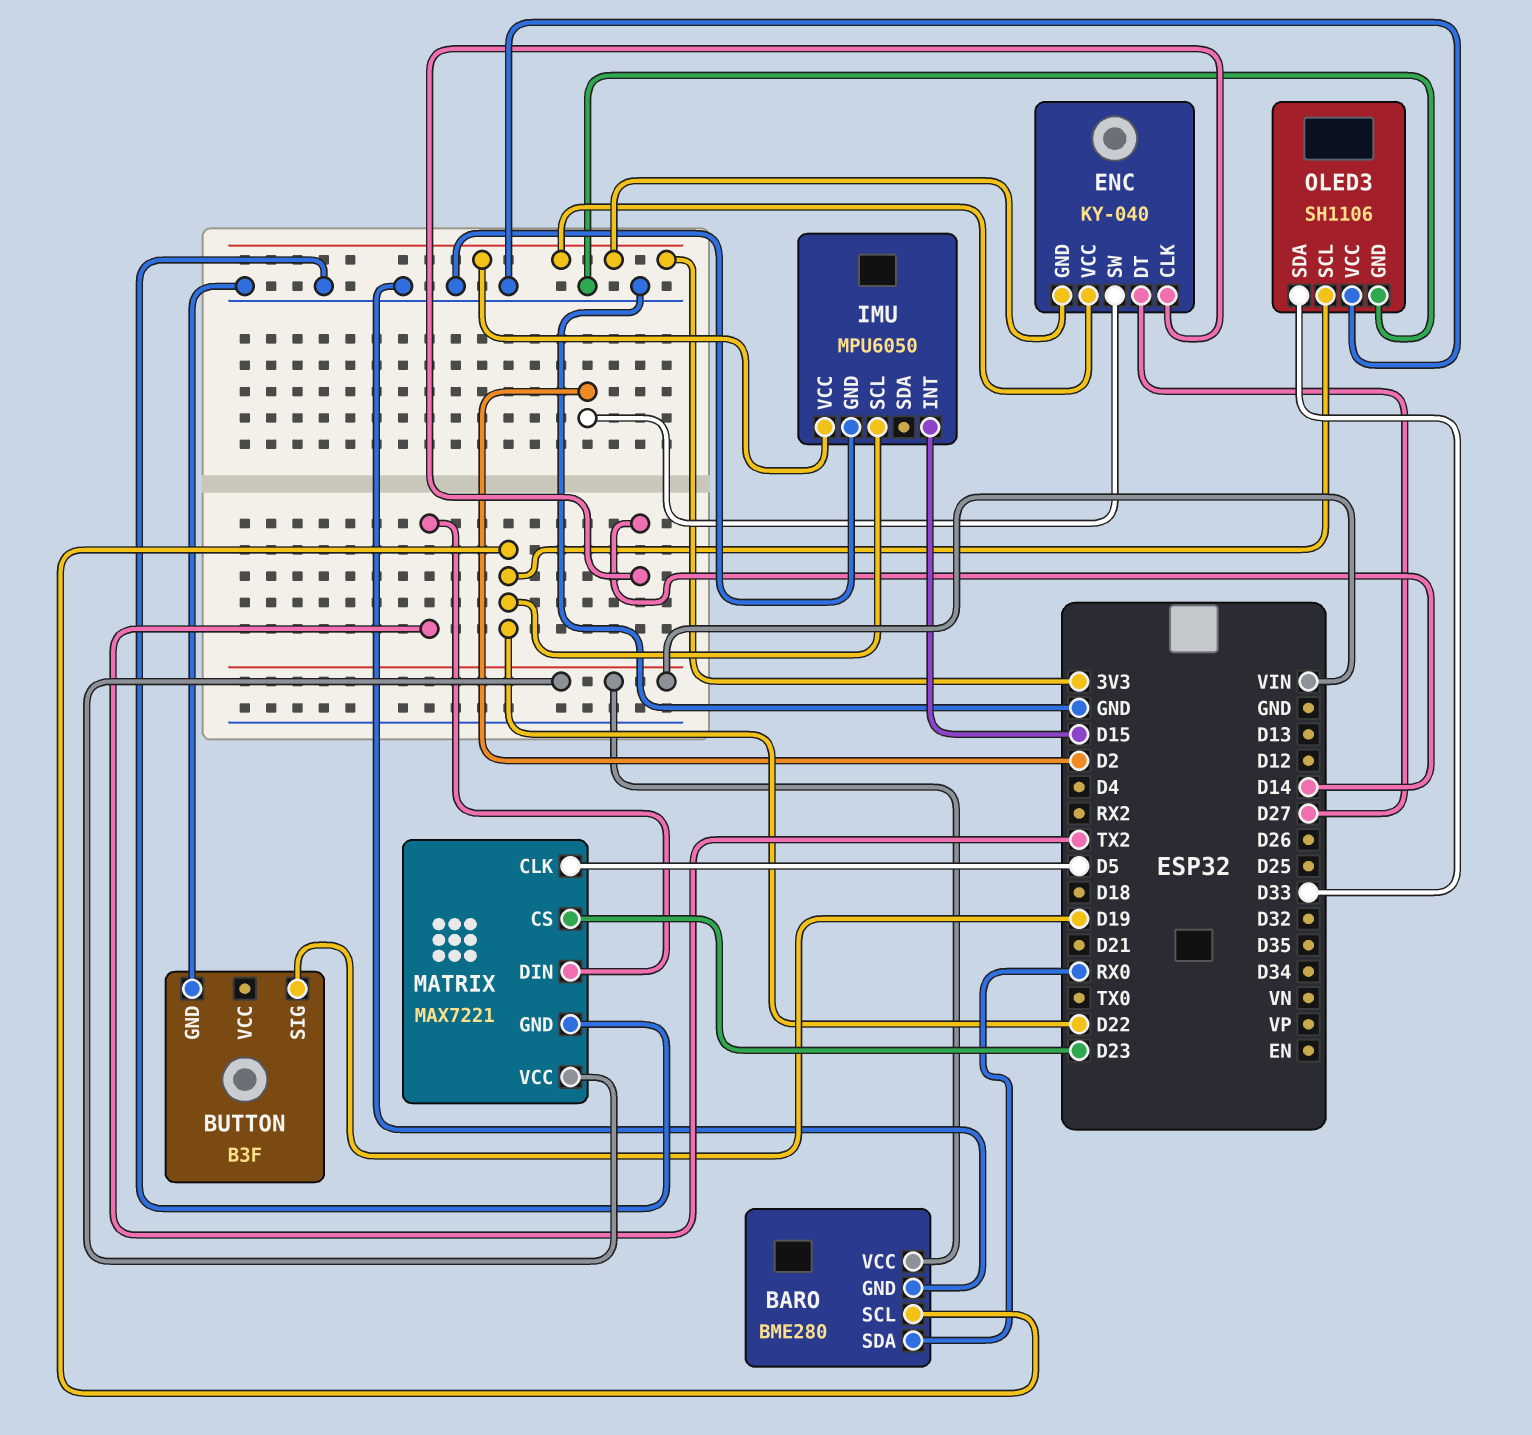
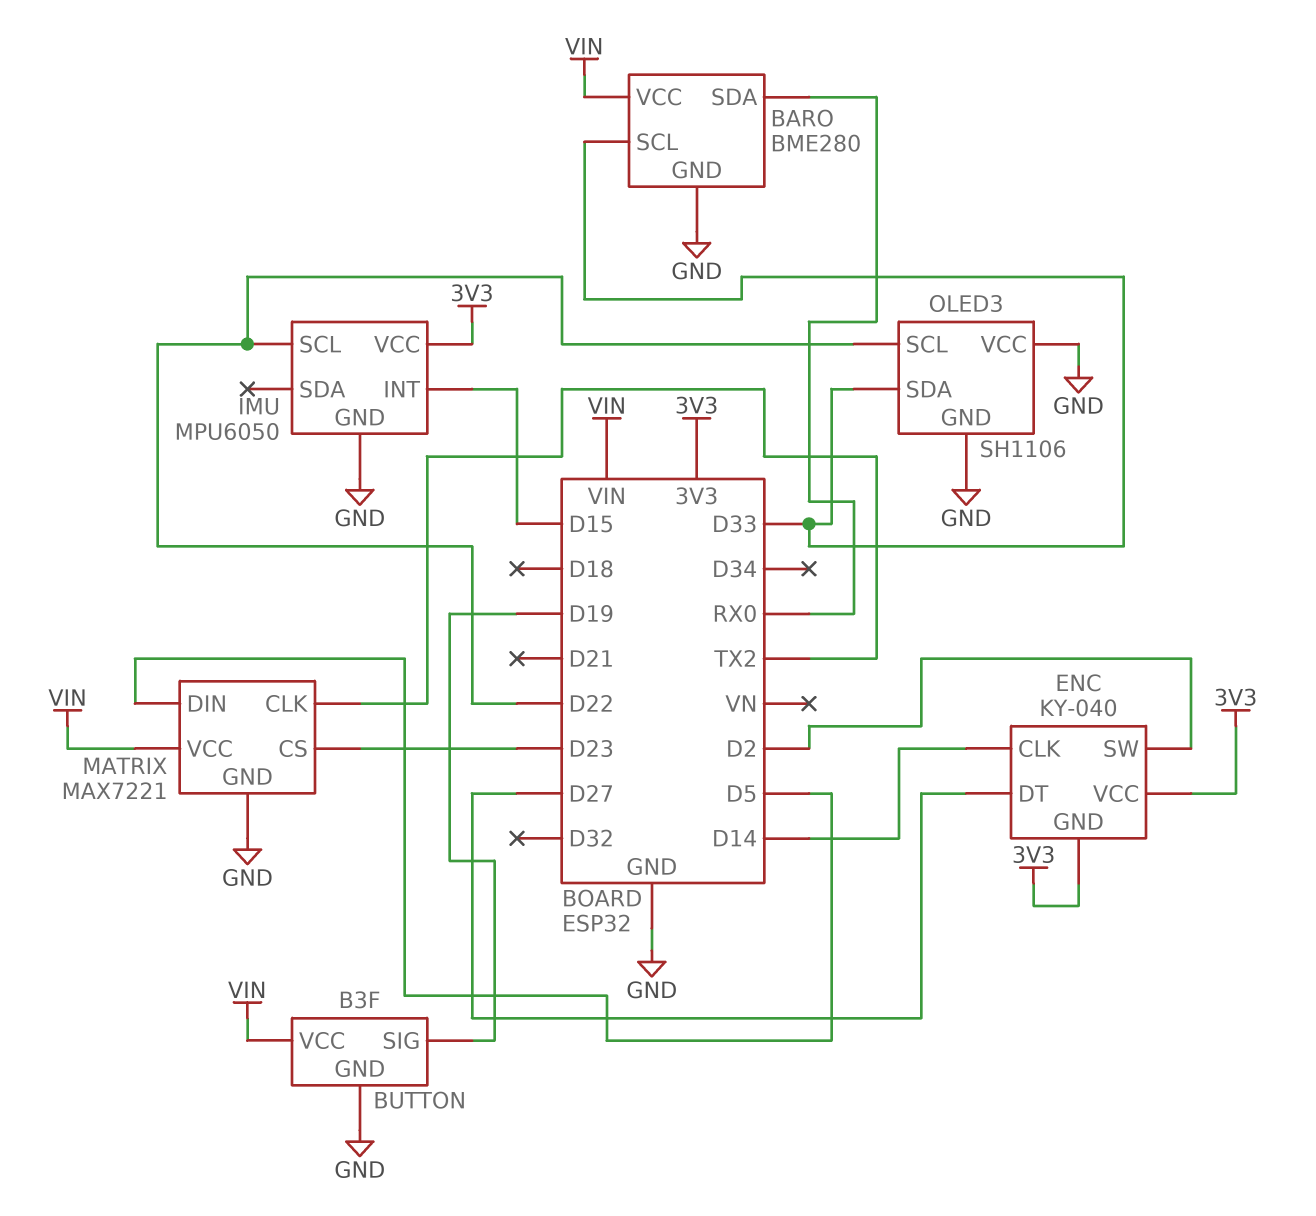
BARO pin SCL: D22 -> D33
BUTTON pin VCC: none -> VIN
MATRIX pin CLK: D5 -> TX2
MATRIX pin DIN: TX2 -> D5

